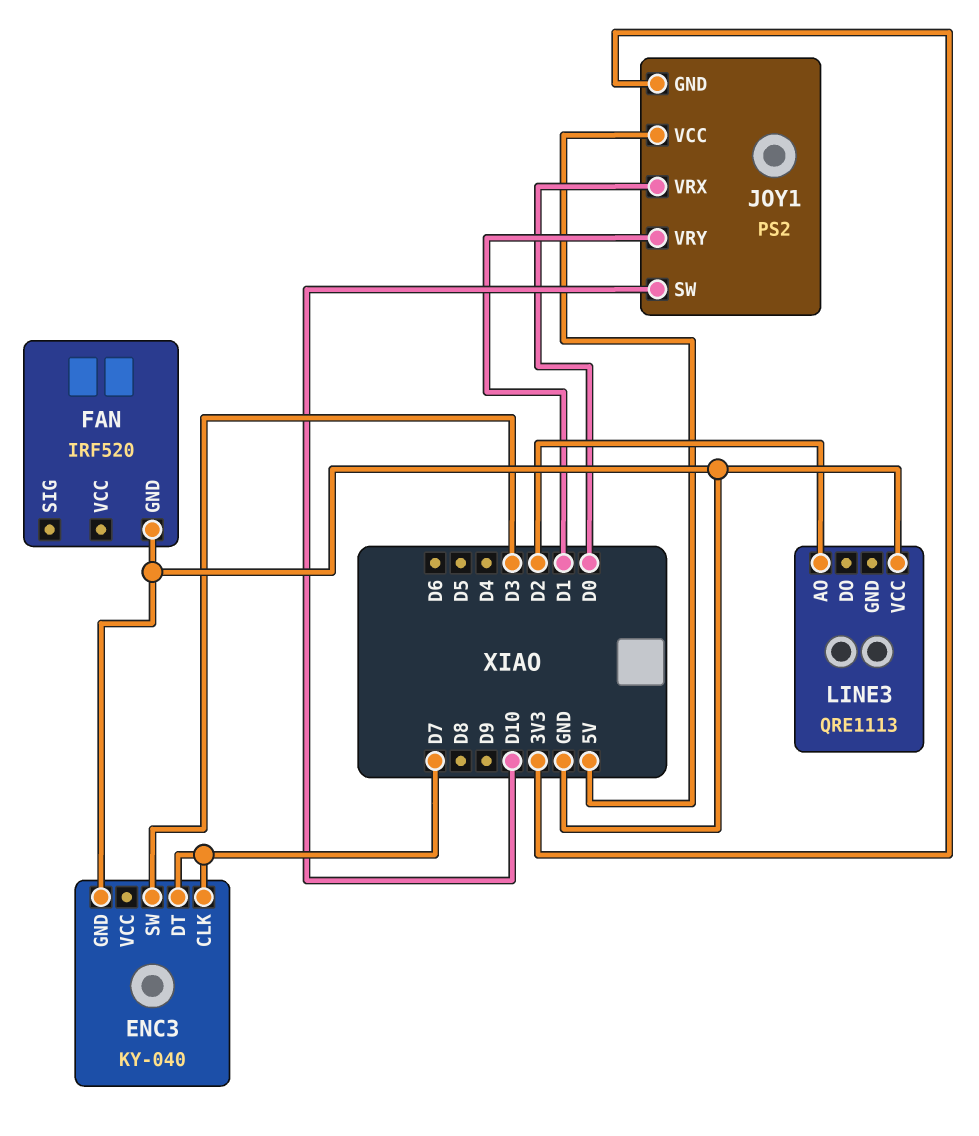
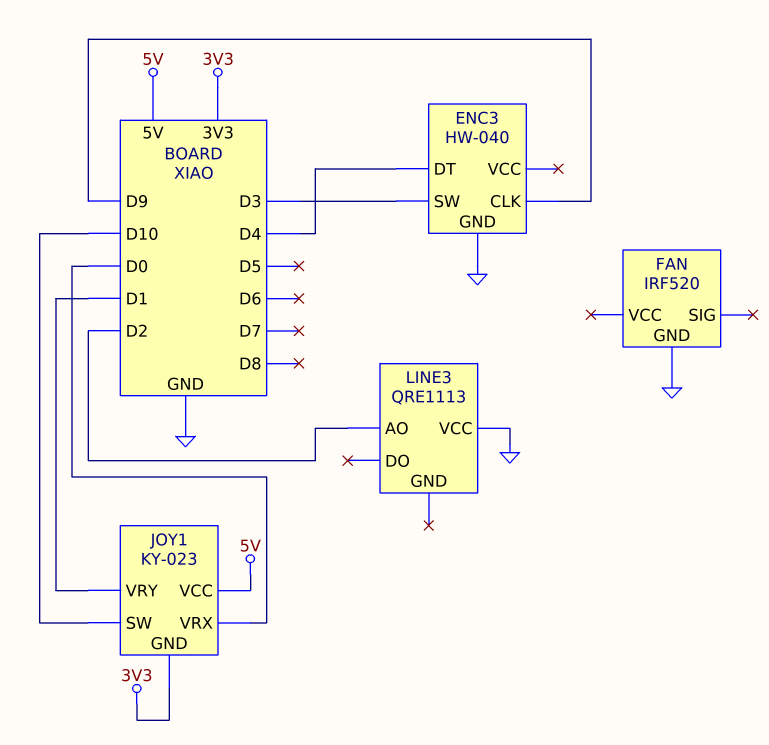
ENC3: KY-040 -> HW-040
ENC3 pin CLK: D7 -> D9
ENC3 pin DT: D7 -> D4
JOY1: PS2 -> KY-023

